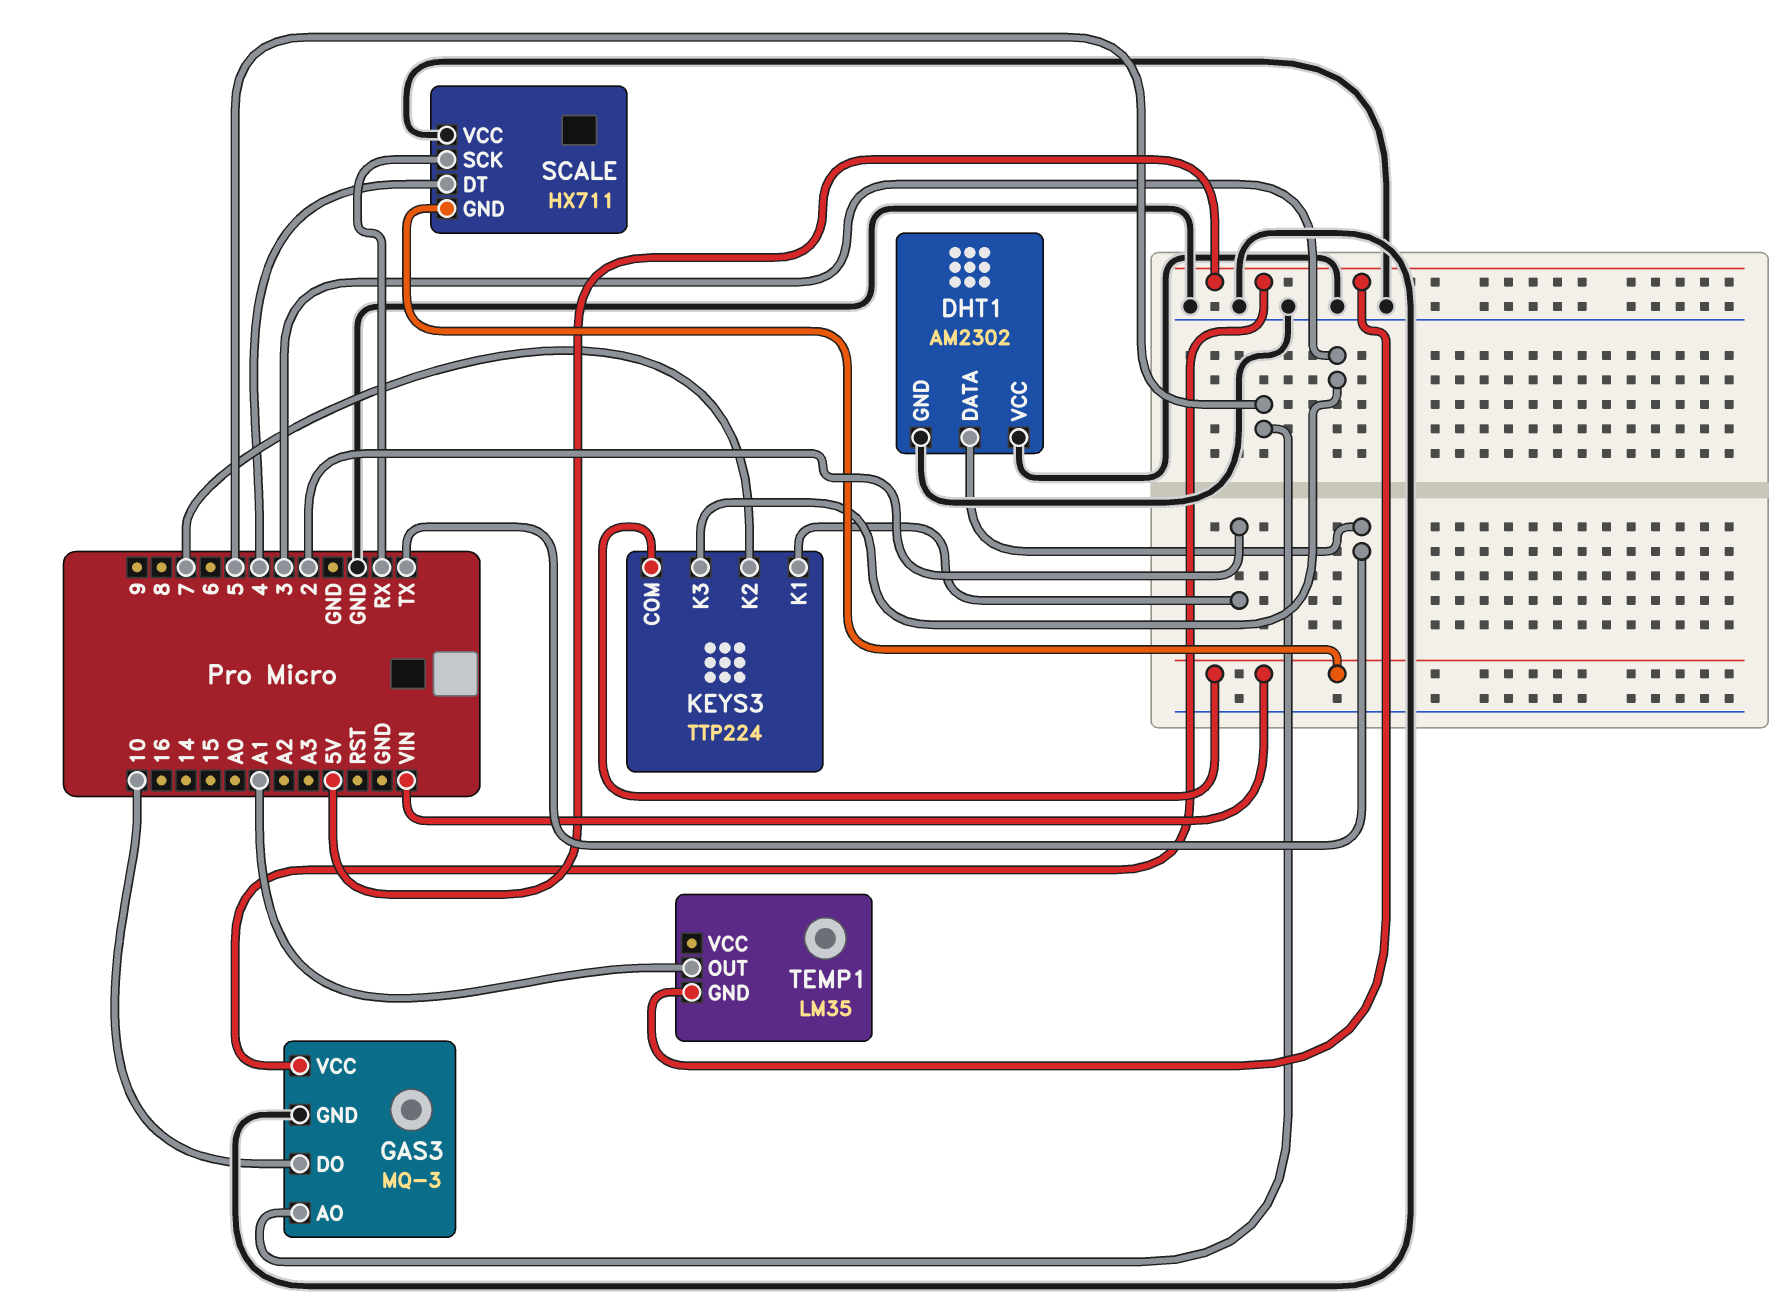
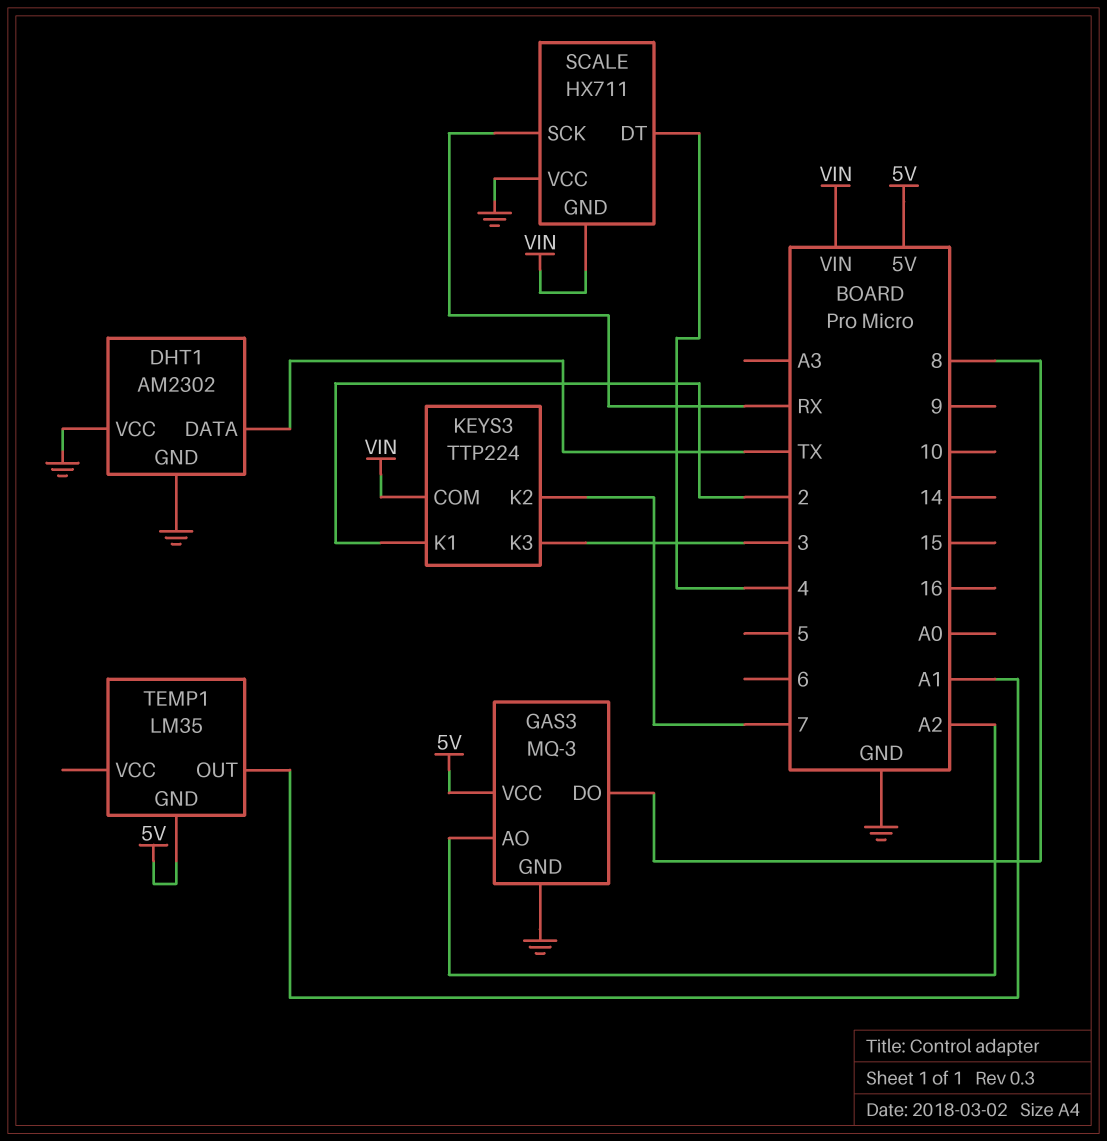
GAS3 pin AO: 5 -> A2
GAS3 pin DO: 10 -> 8

